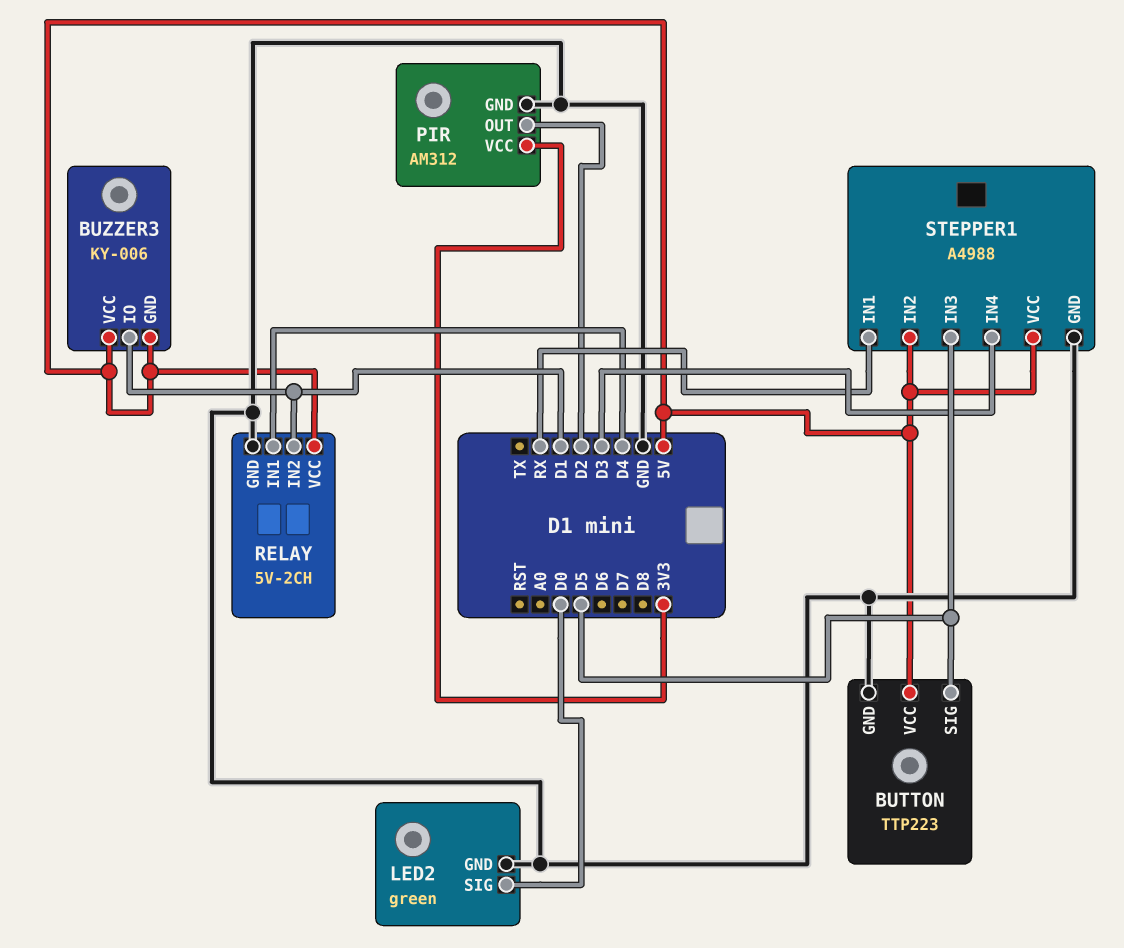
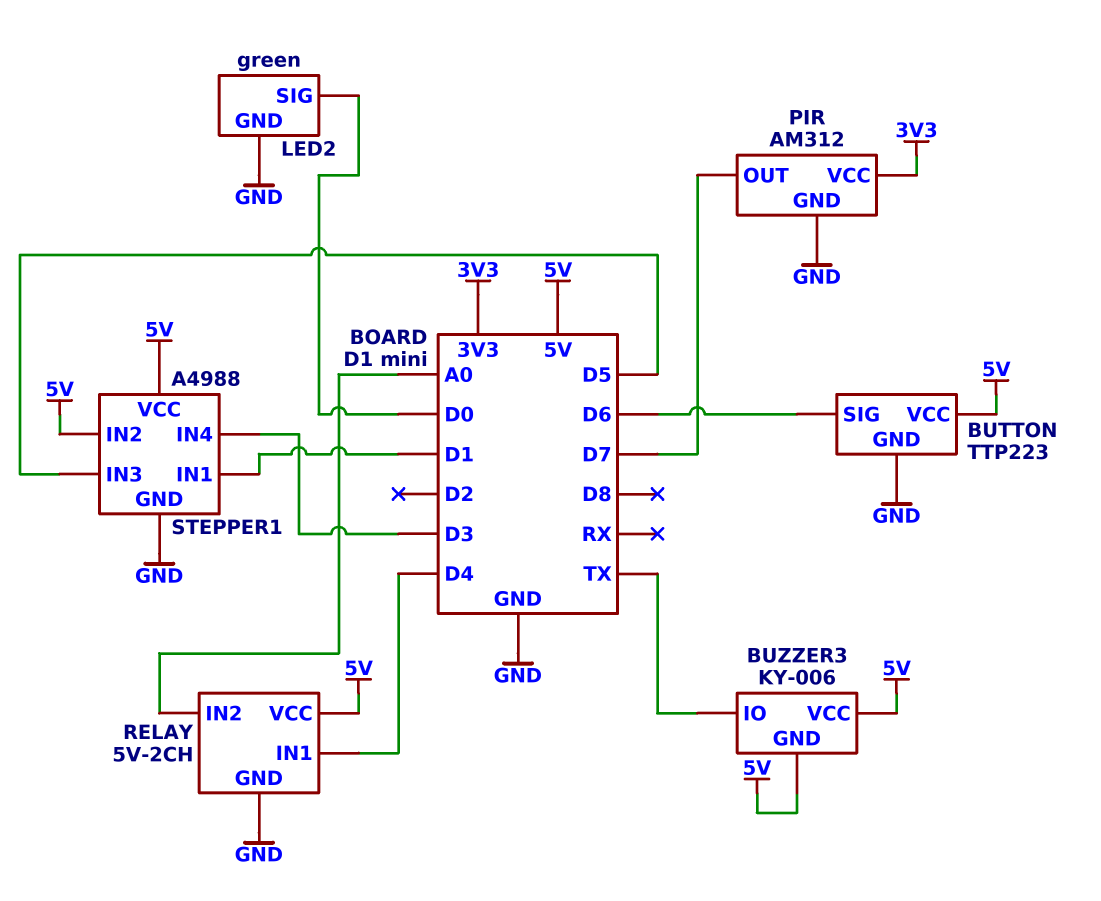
BUTTON pin SIG: D5 -> D6
BUZZER3 pin IO: D1 -> TX
PIR pin OUT: D2 -> D7
RELAY pin IN2: D1 -> A0
STEPPER1 pin IN1: RX -> D1

